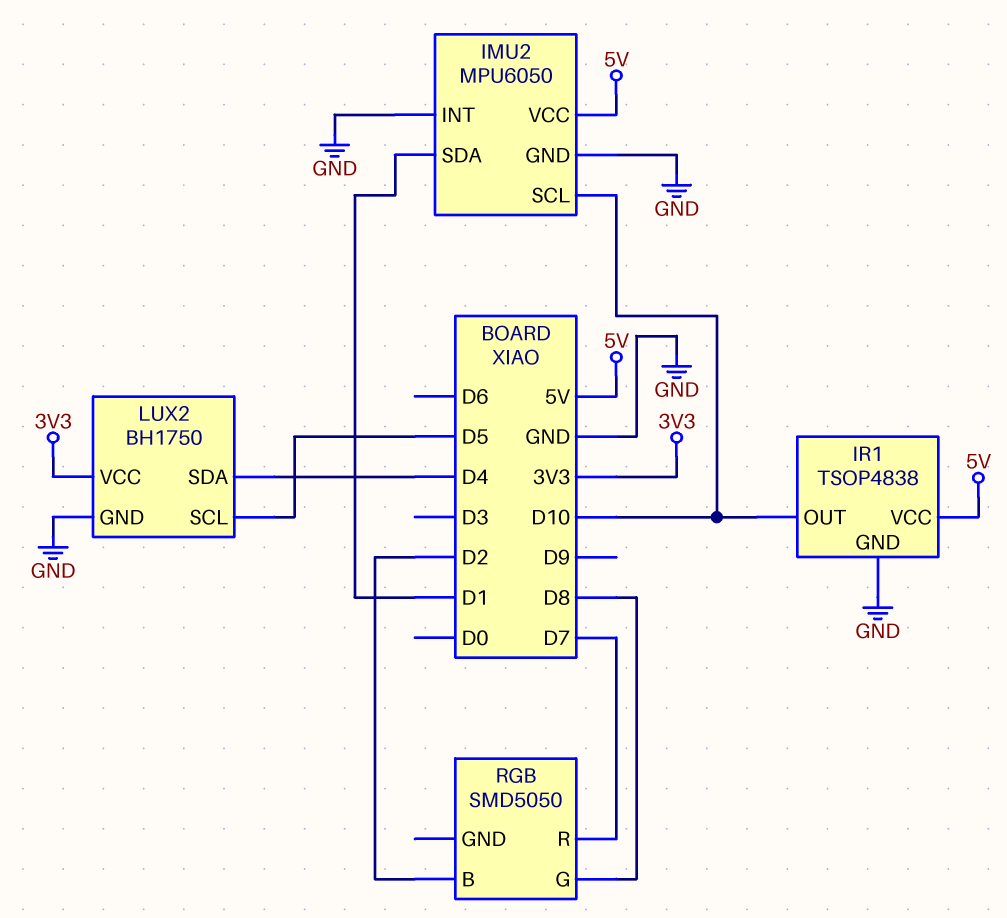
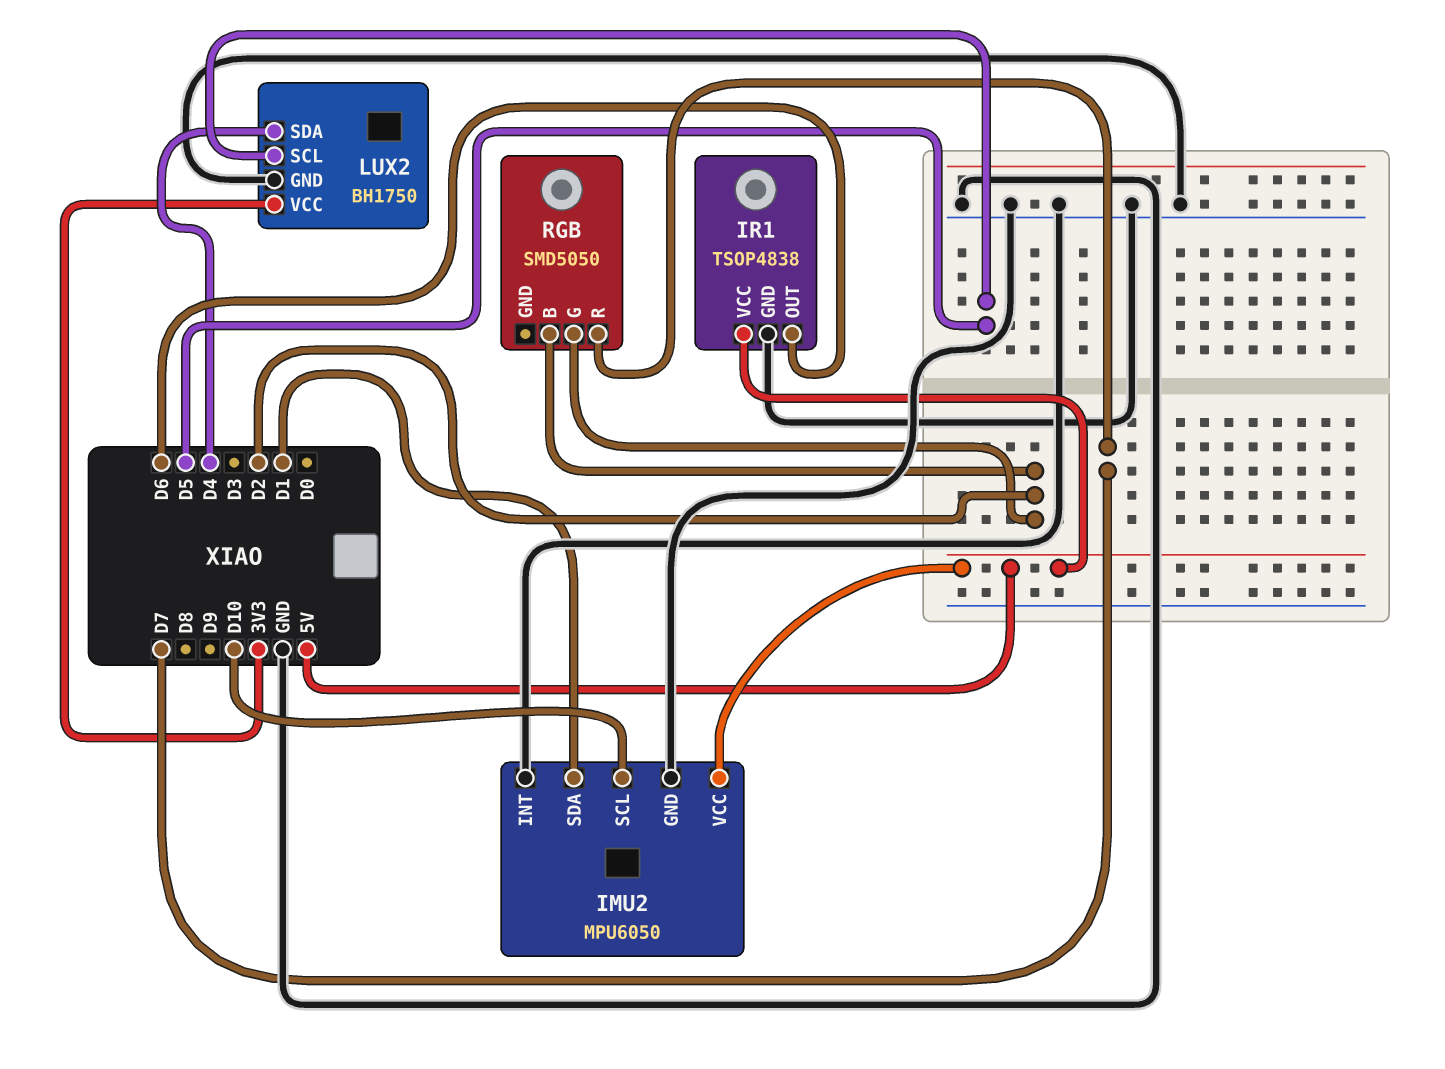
IR1 pin OUT: D10 -> D6
RGB pin G: D8 -> D2

